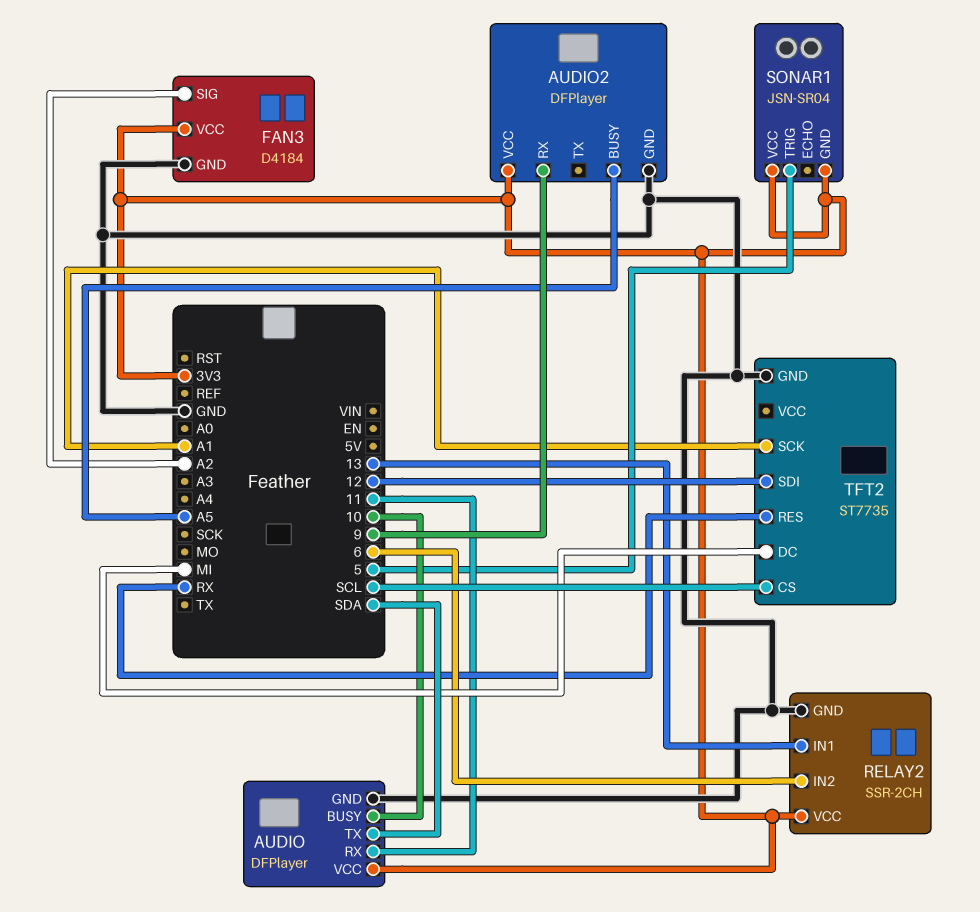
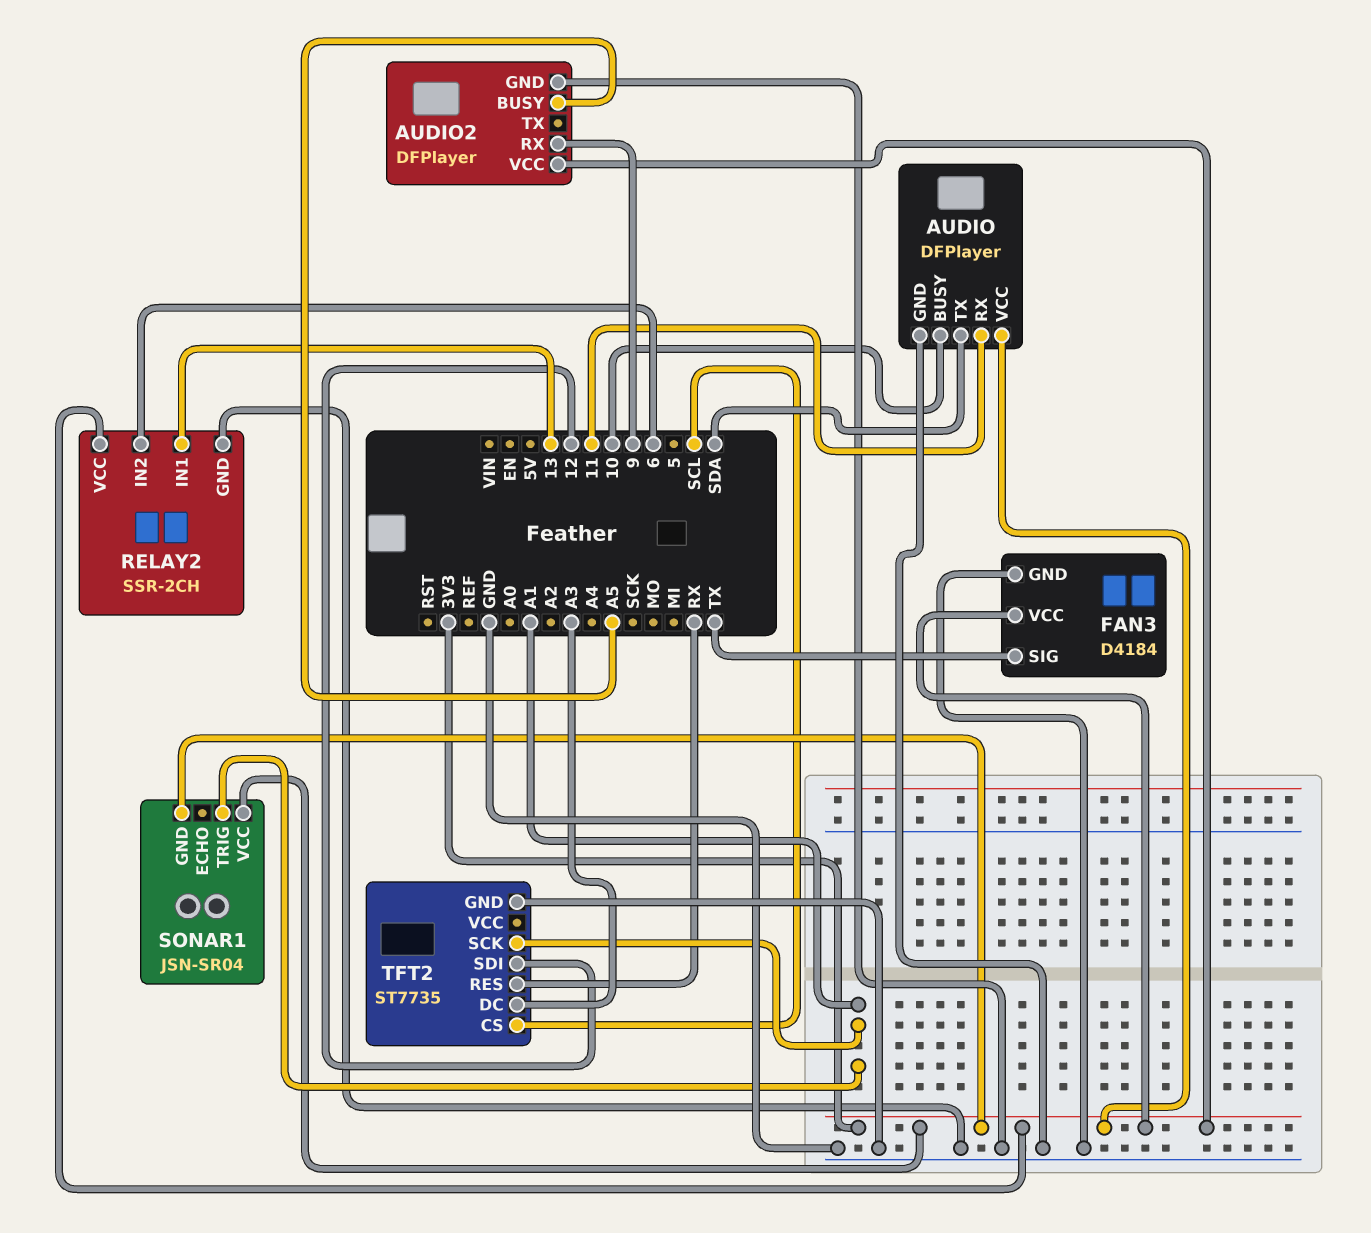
FAN3 pin SIG: A2 -> TX
SONAR1 pin TRIG: 5 -> A1
TFT2 pin DC: MI -> A3

